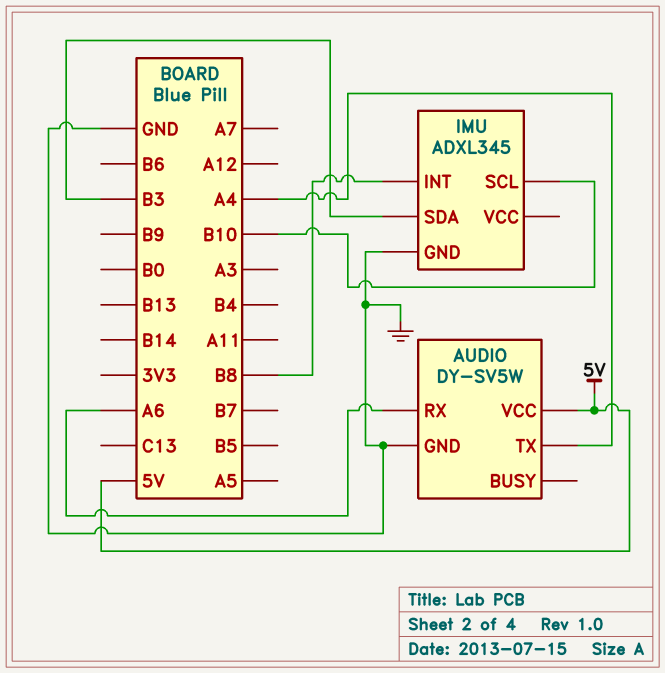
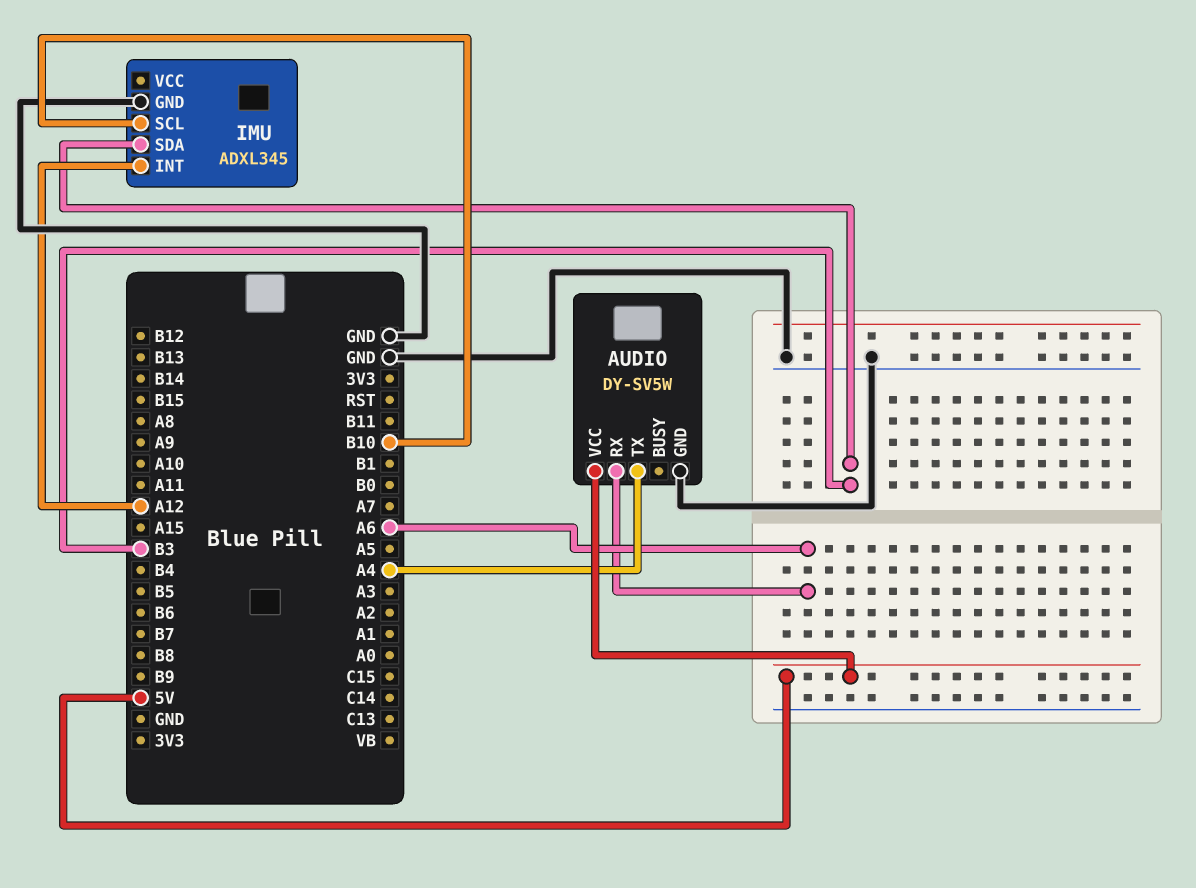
IMU pin INT: B8 -> A12

